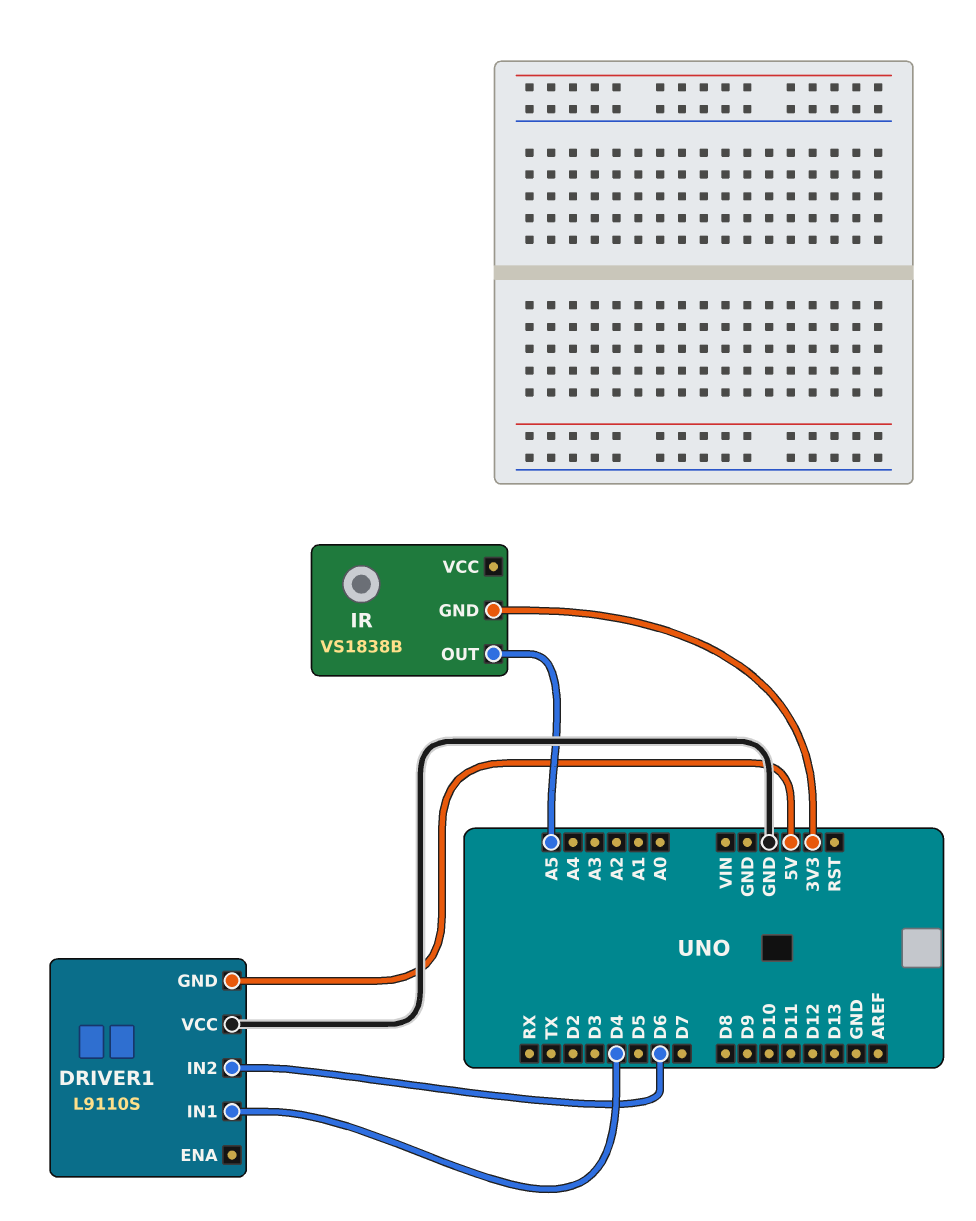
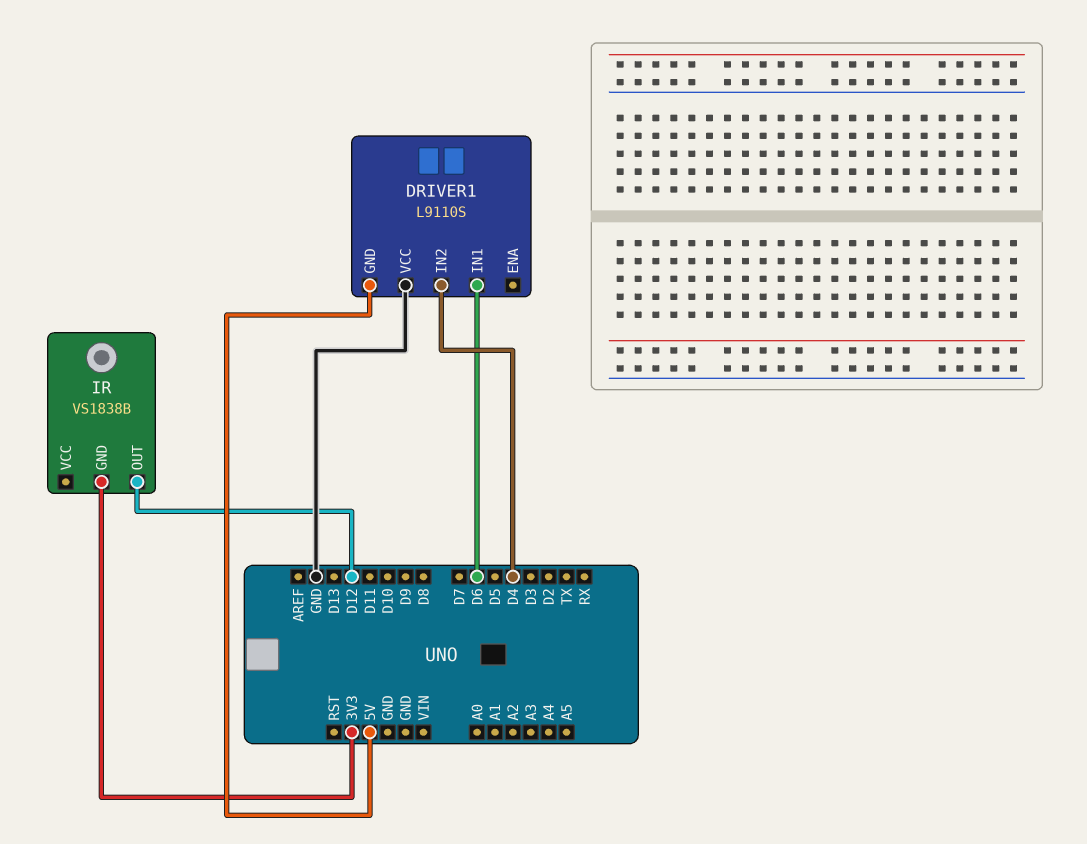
DRIVER1 pin IN1: D4 -> D6
DRIVER1 pin IN2: D6 -> D4
IR pin OUT: A5 -> D12

